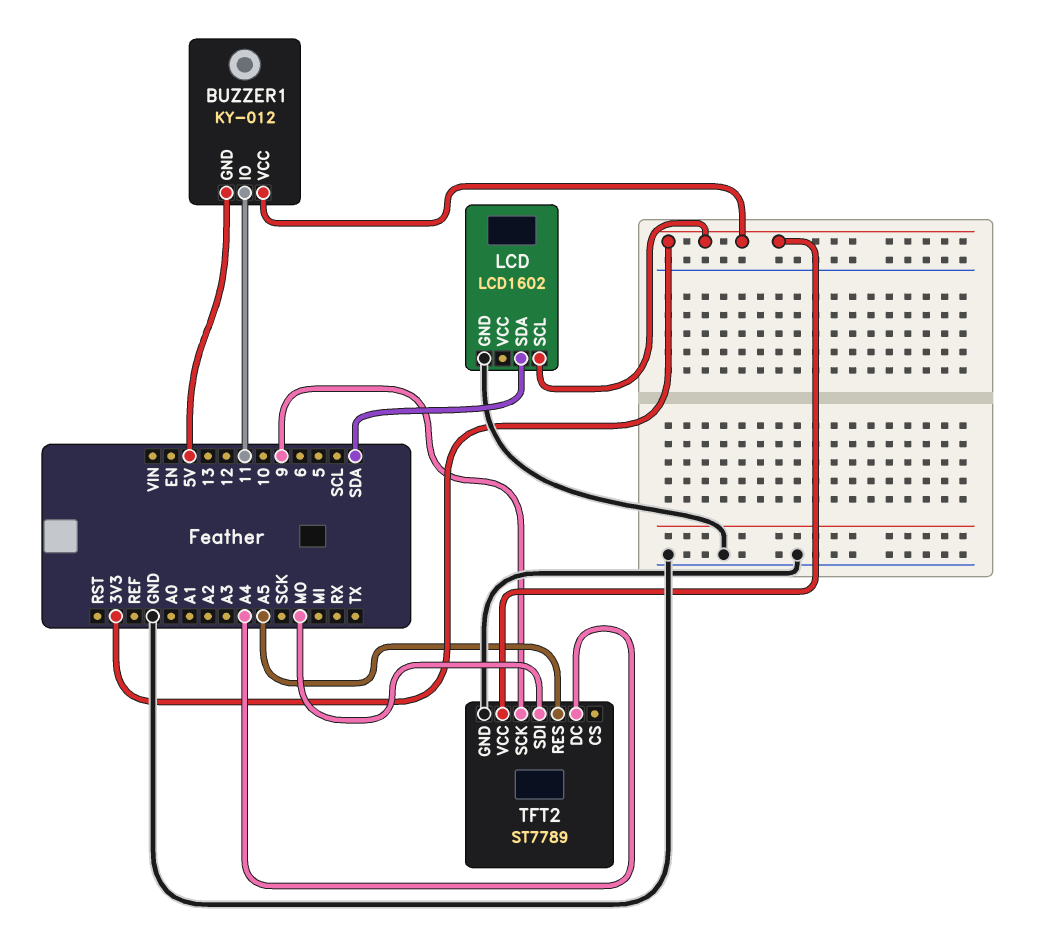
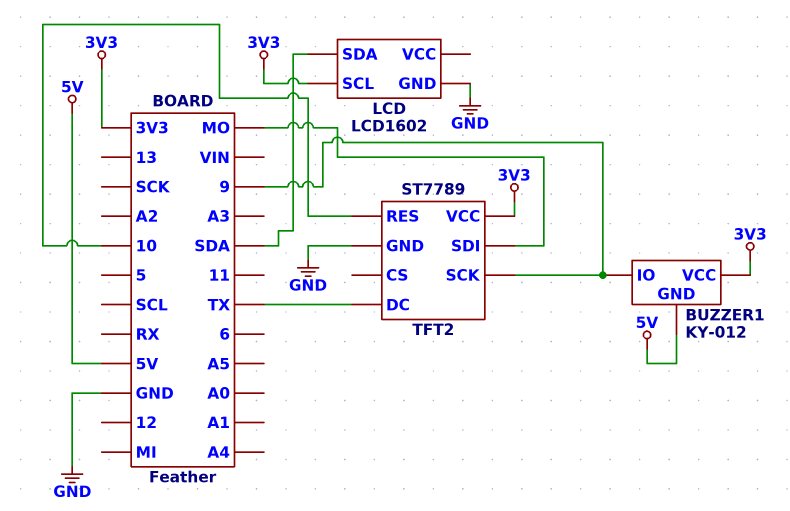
BUZZER1 pin IO: 11 -> 9
TFT2 pin DC: A4 -> TX
TFT2 pin RES: A5 -> 10

